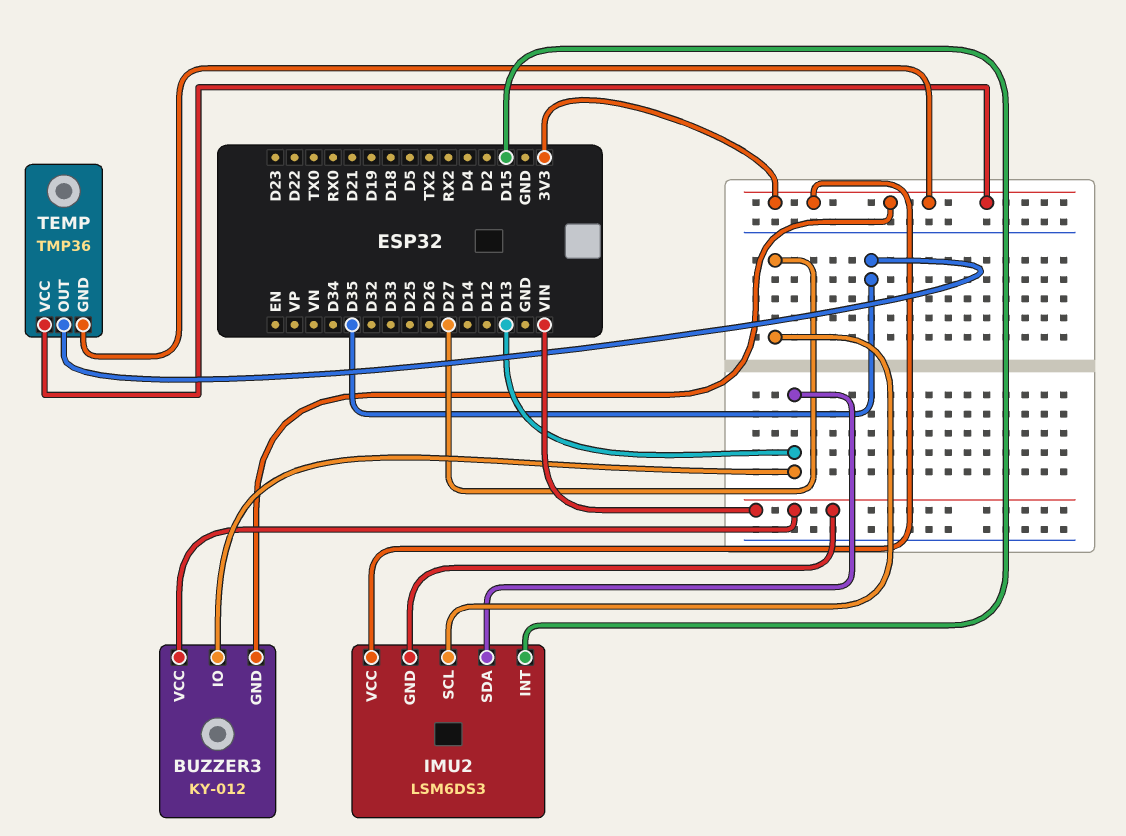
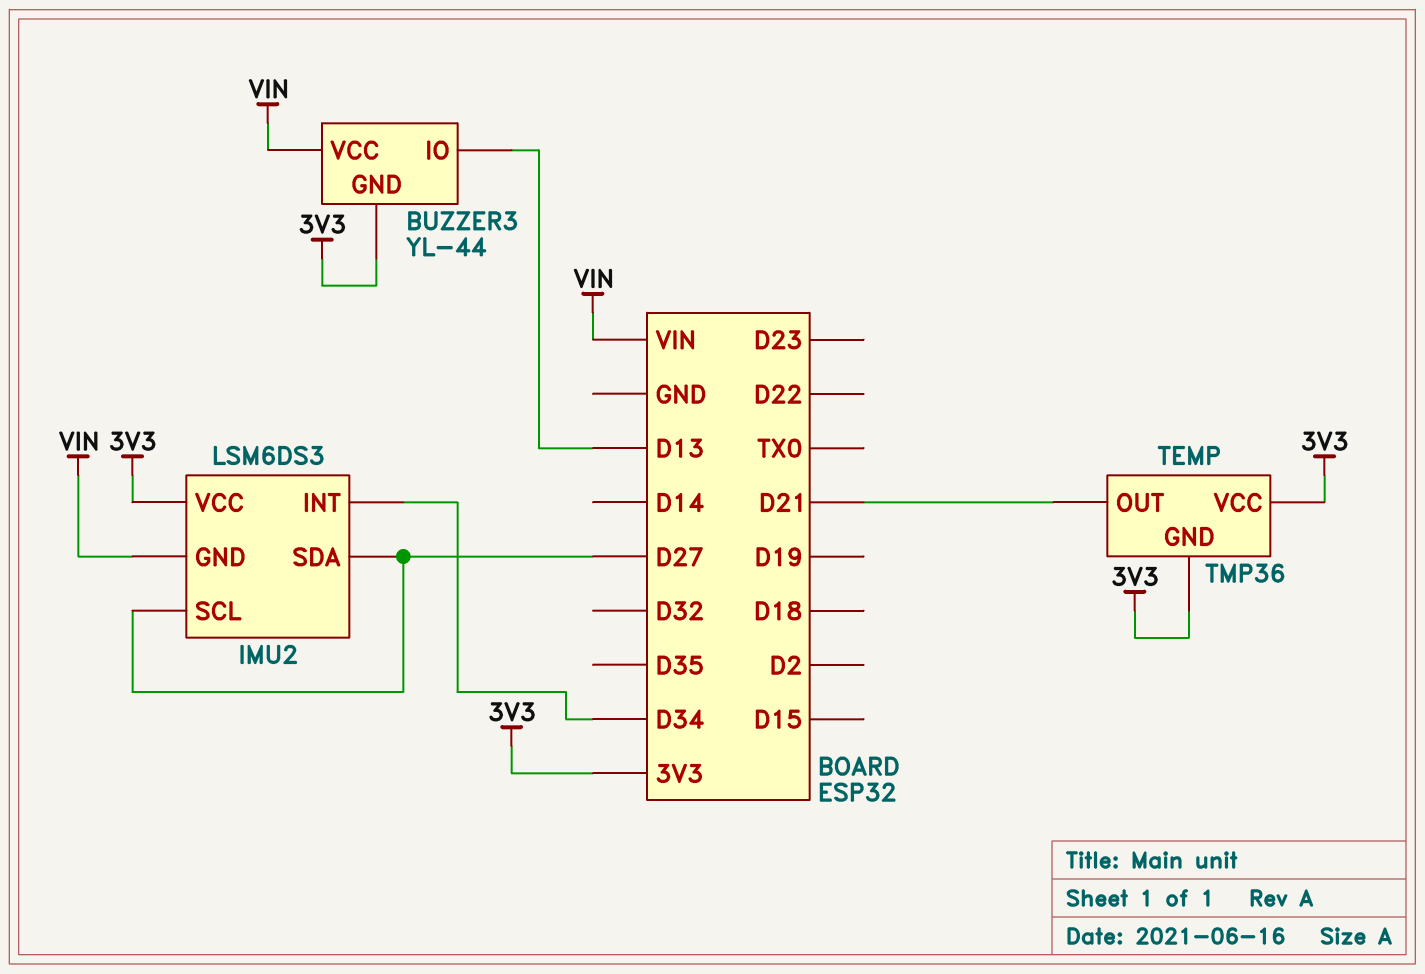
BUZZER3: KY-012 -> YL-44
IMU2 pin INT: D15 -> D34
IMU2 pin SDA: D13 -> D27
TEMP pin OUT: D35 -> D21

